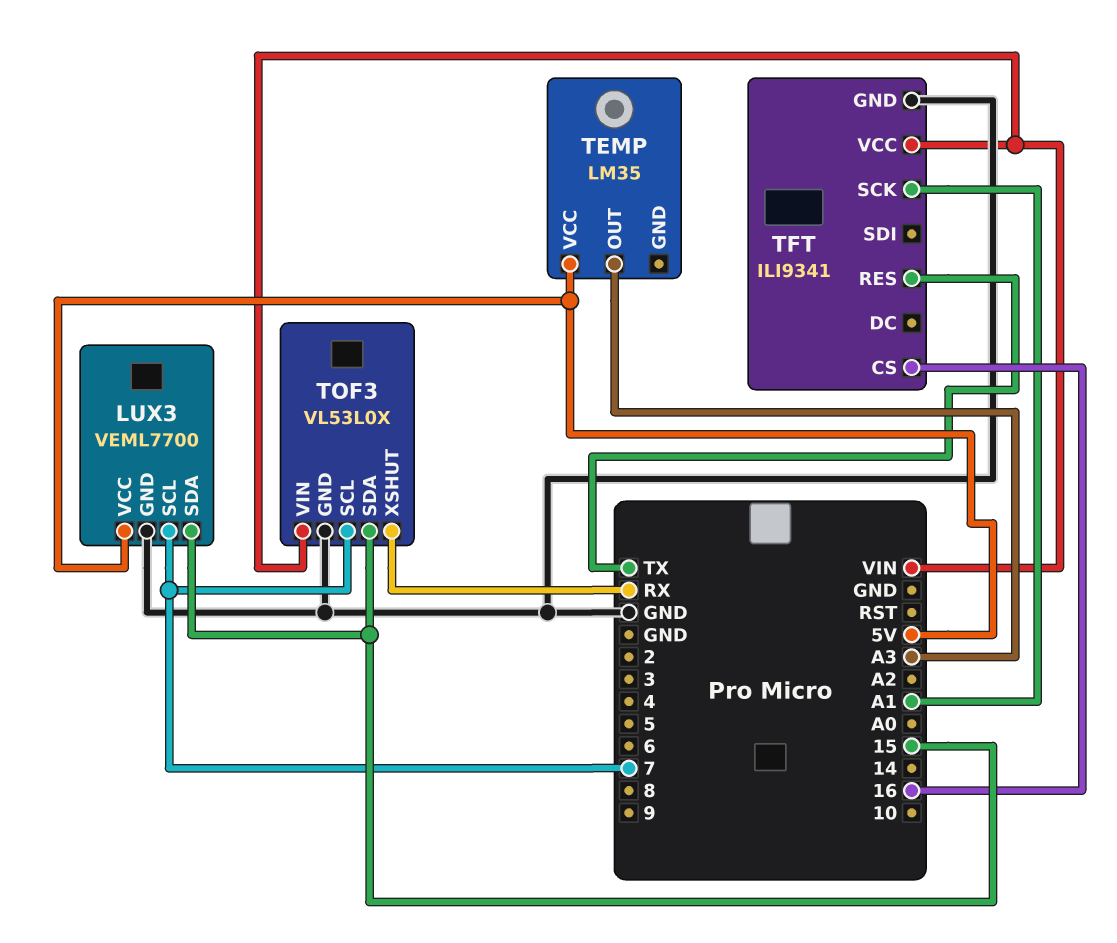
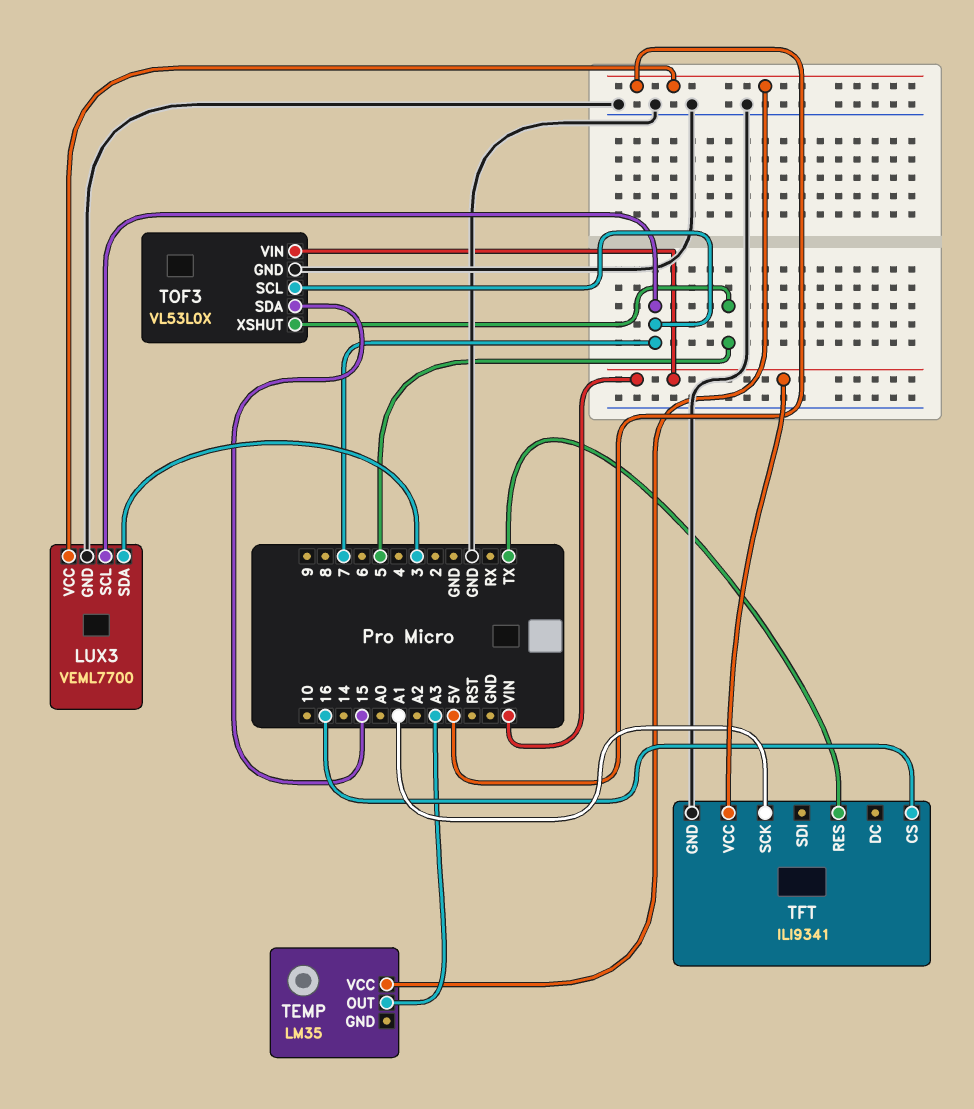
LUX3 pin SDA: 15 -> 3
TOF3 pin XSHUT: RX -> 5

